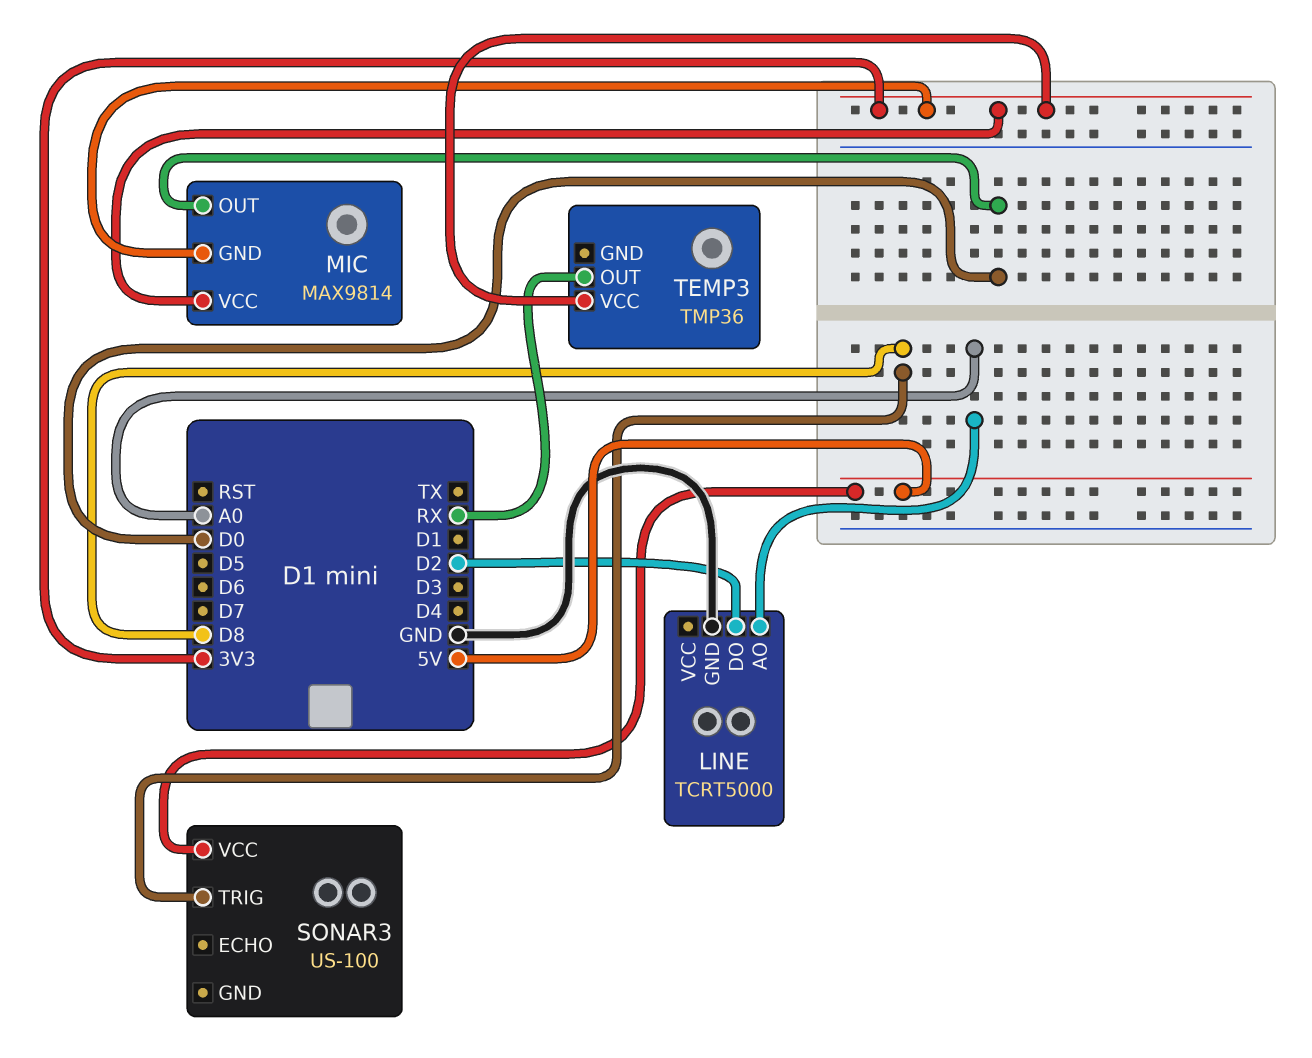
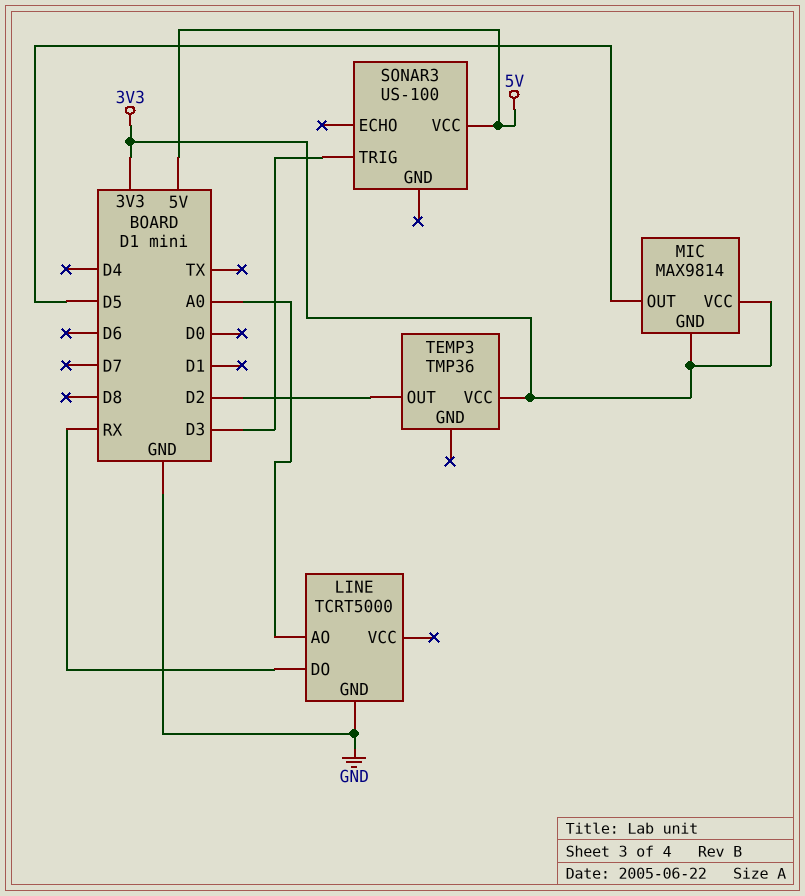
LINE pin DO: D2 -> RX
MIC pin OUT: D0 -> D5
SONAR3 pin TRIG: D8 -> D3
TEMP3 pin OUT: RX -> D2

